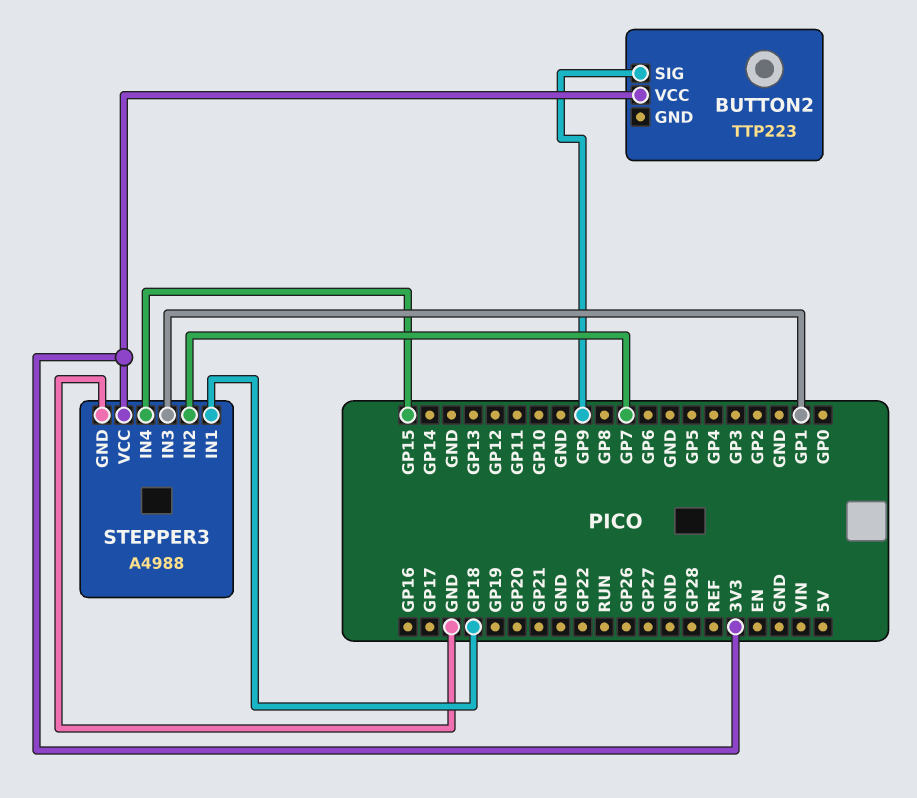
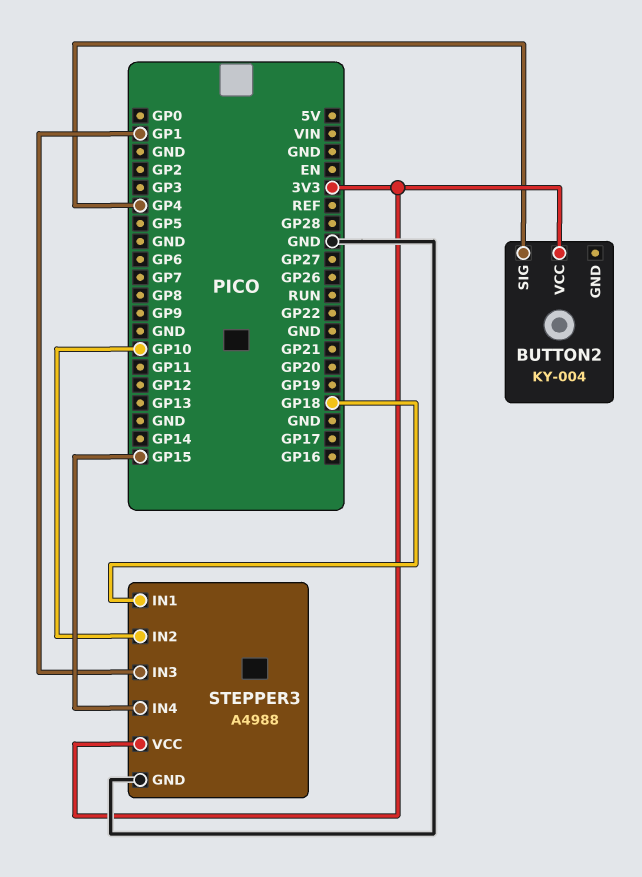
BUTTON2: TTP223 -> KY-004
BUTTON2 pin SIG: GP9 -> GP4
STEPPER3 pin IN2: GP7 -> GP10

